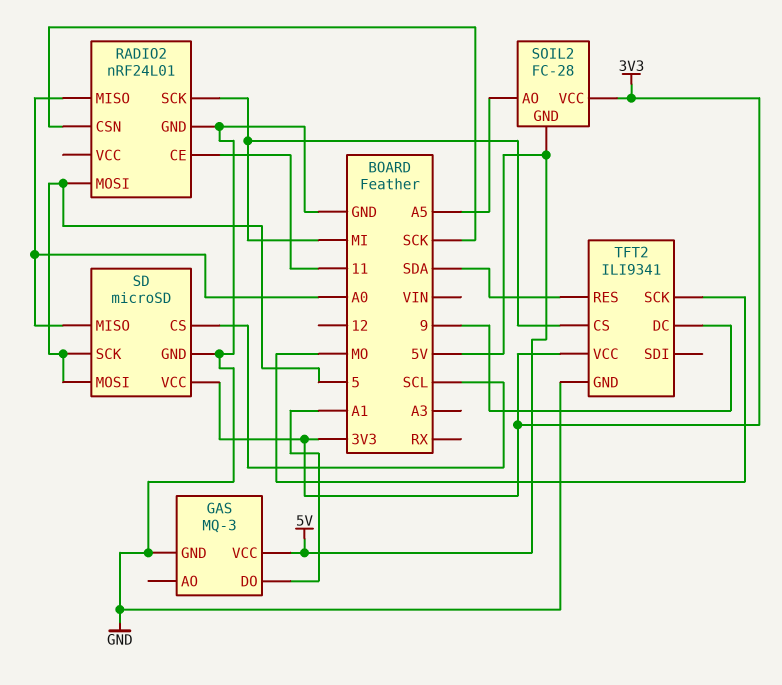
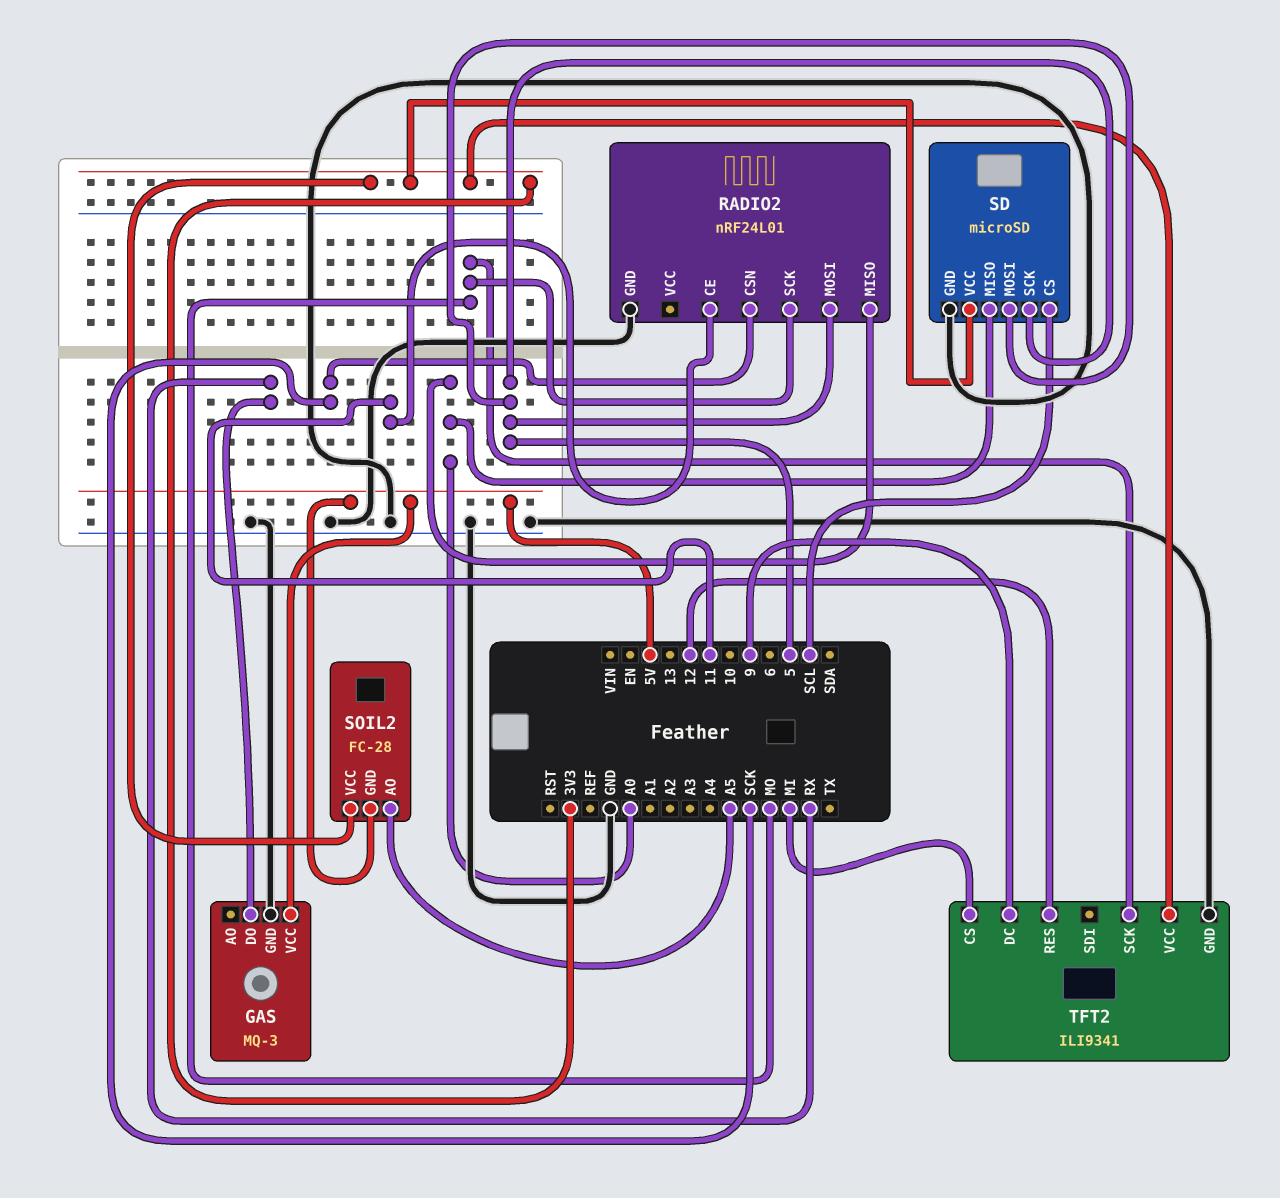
GAS pin DO: A1 -> RX
RADIO2 pin SCK: MI -> MO
TFT2 pin RES: SDA -> 12

